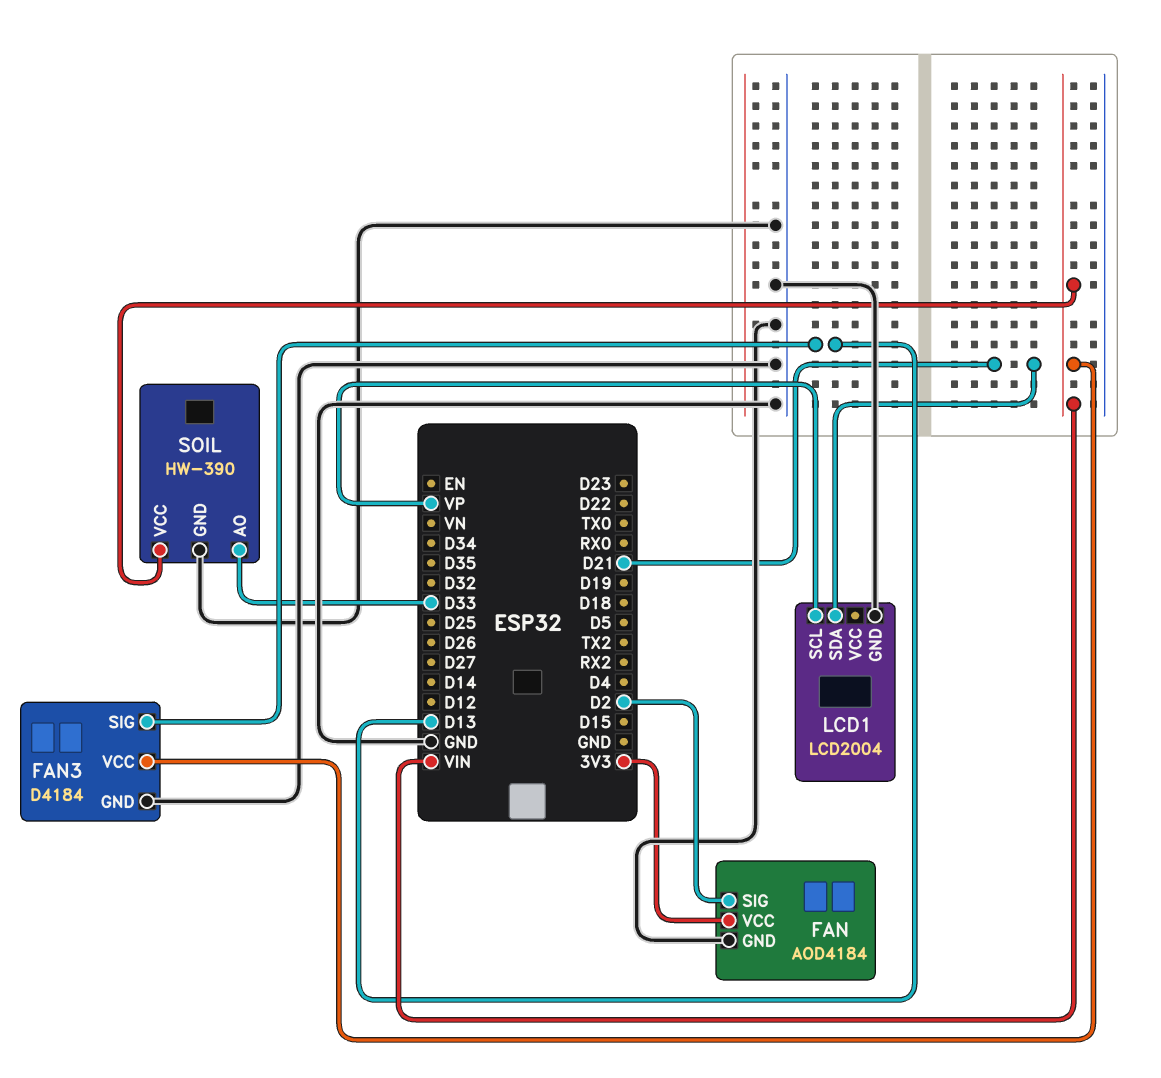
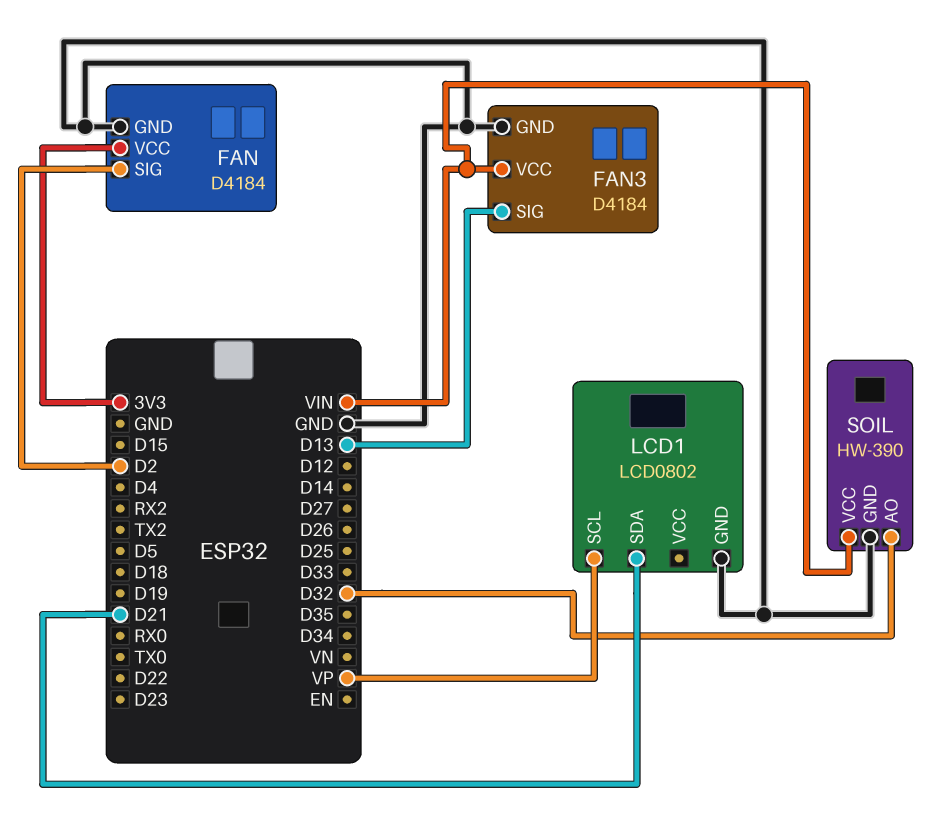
FAN: AOD4184 -> D4184
LCD1: LCD2004 -> LCD0802
SOIL pin AO: D33 -> D32

